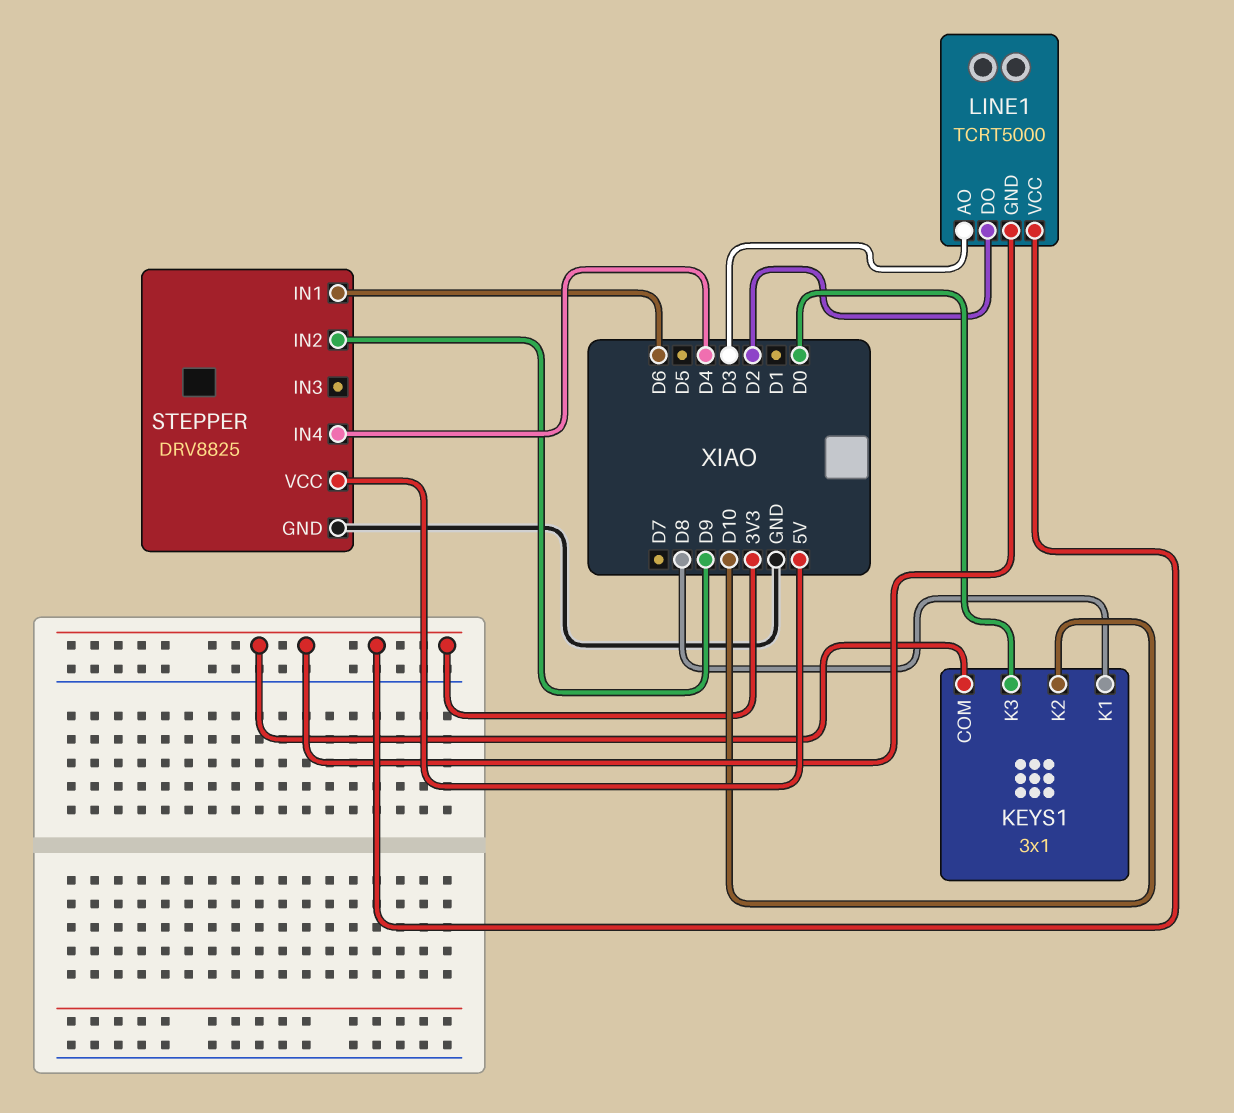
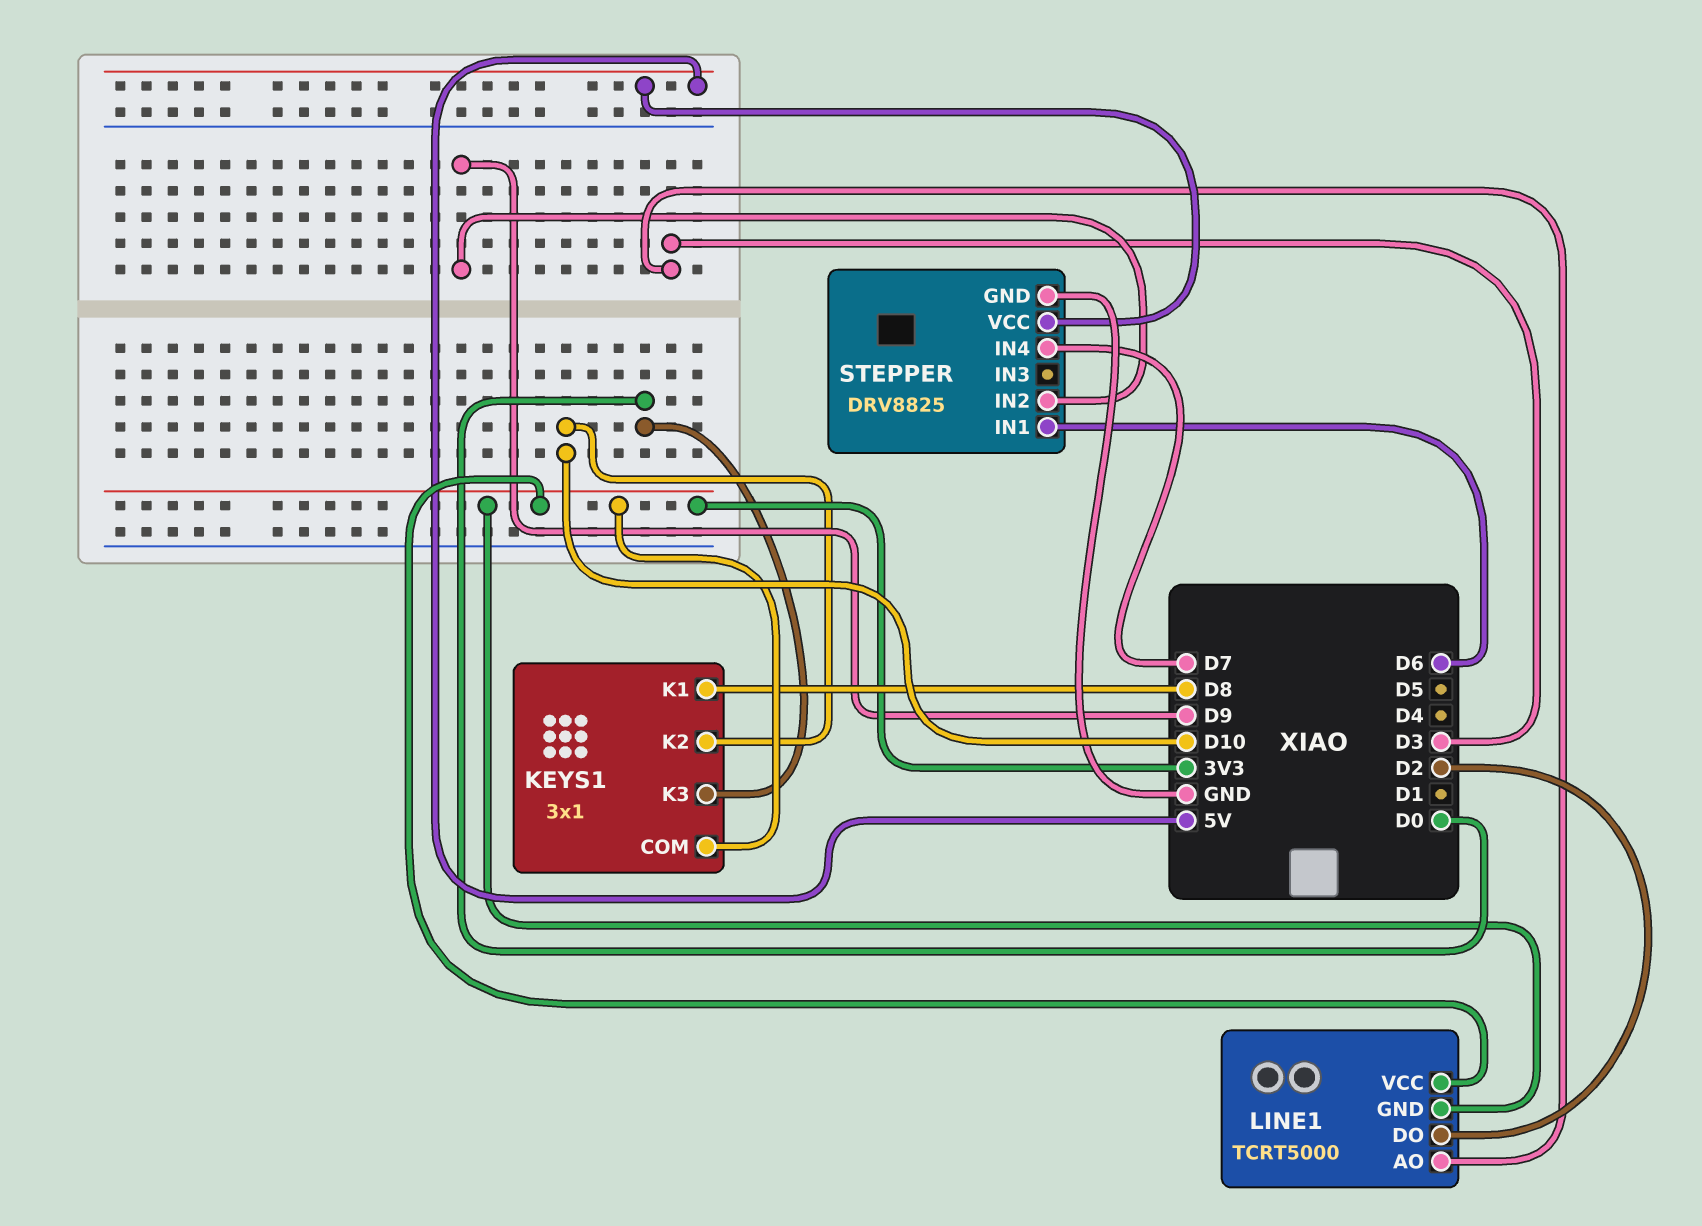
STEPPER pin IN4: D4 -> D7

